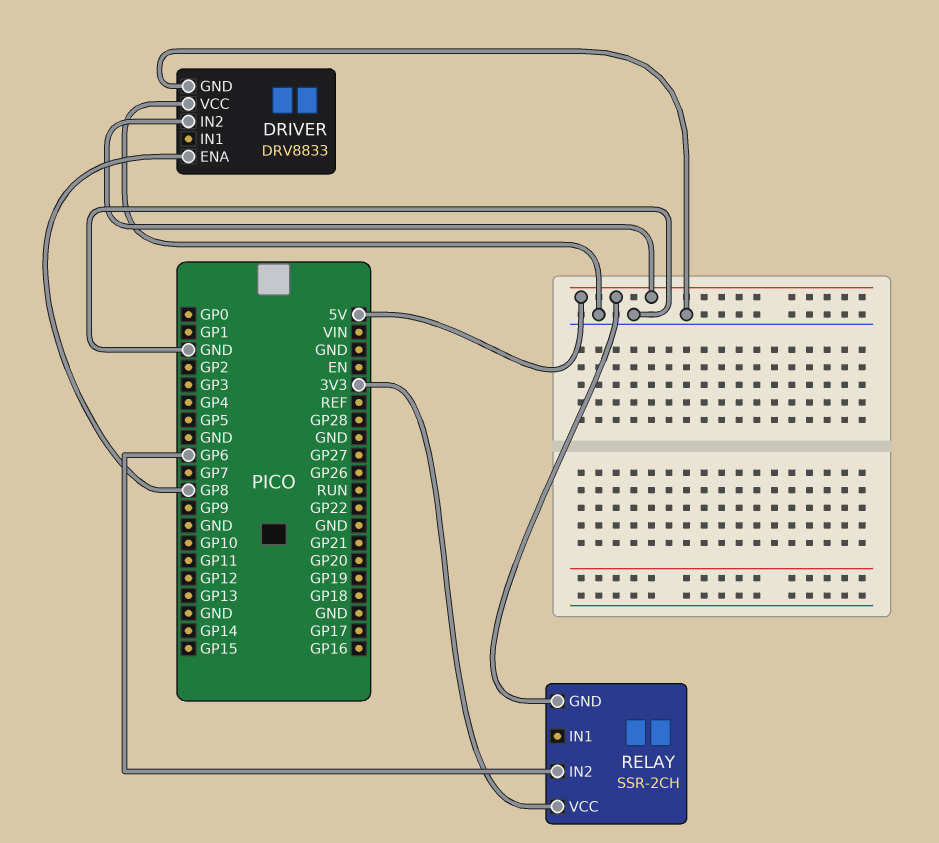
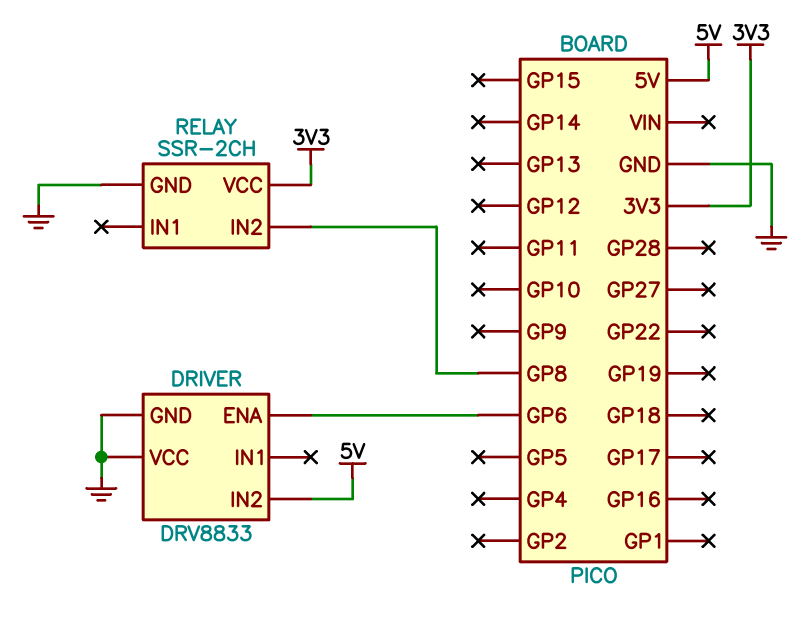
DRIVER pin ENA: GP8 -> GP6
RELAY pin GND: 5V -> GND
RELAY pin IN2: GP6 -> GP8

